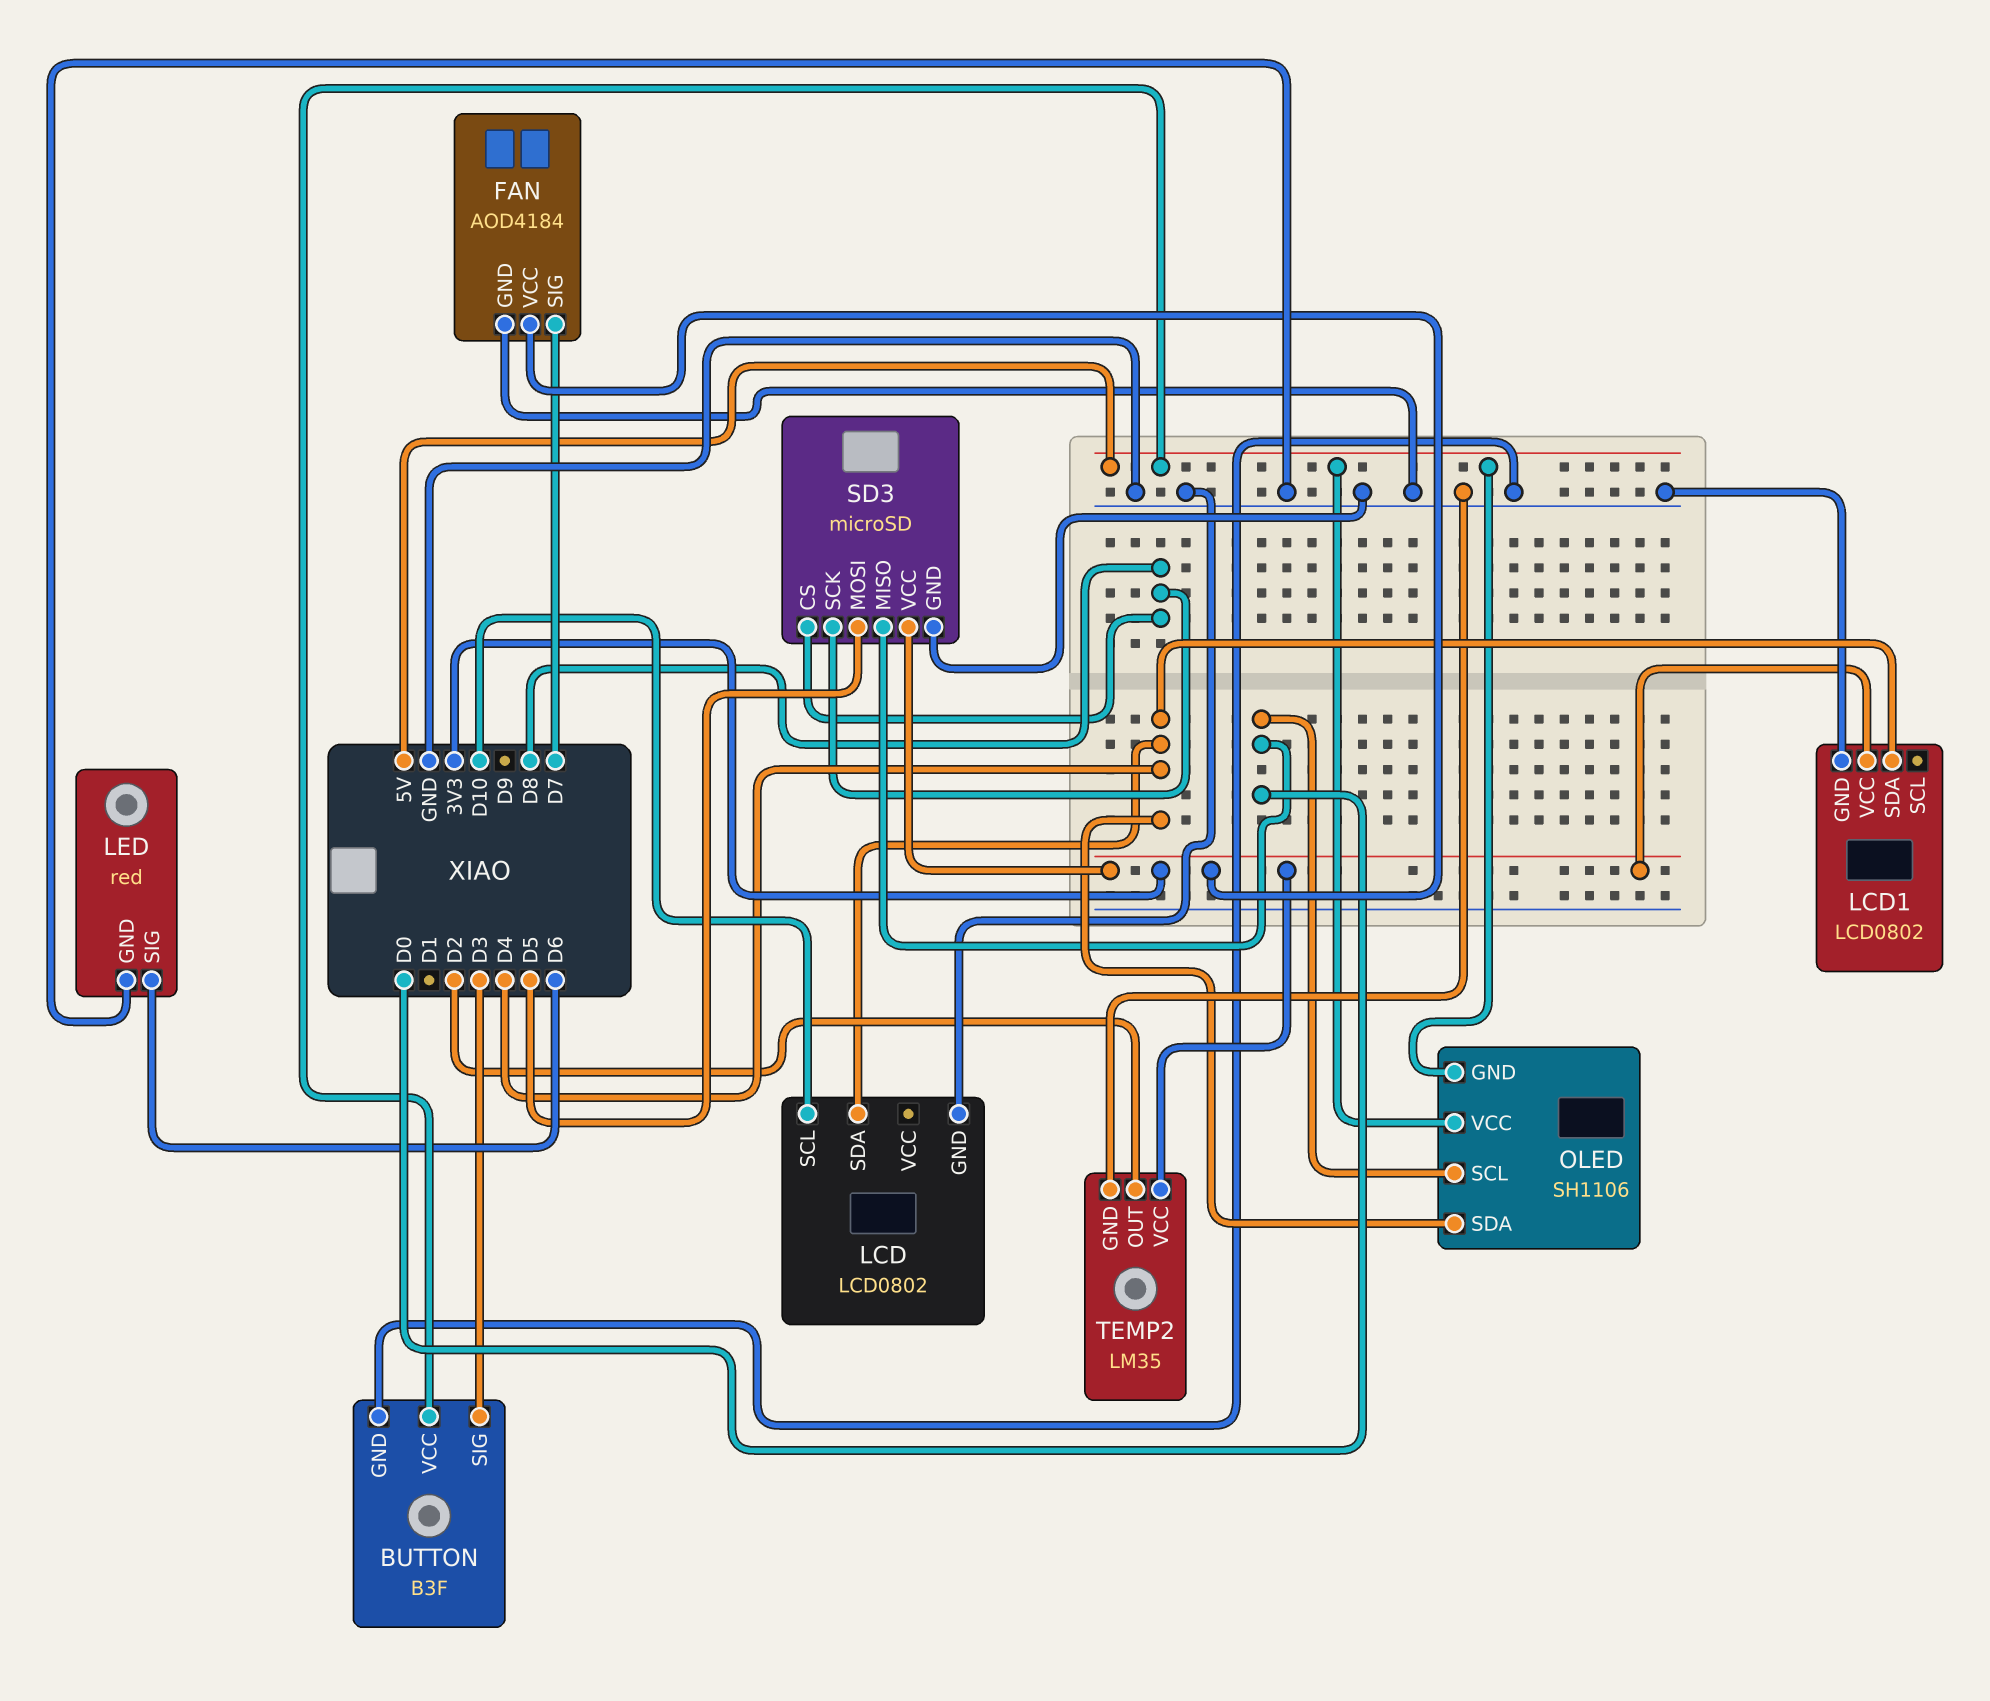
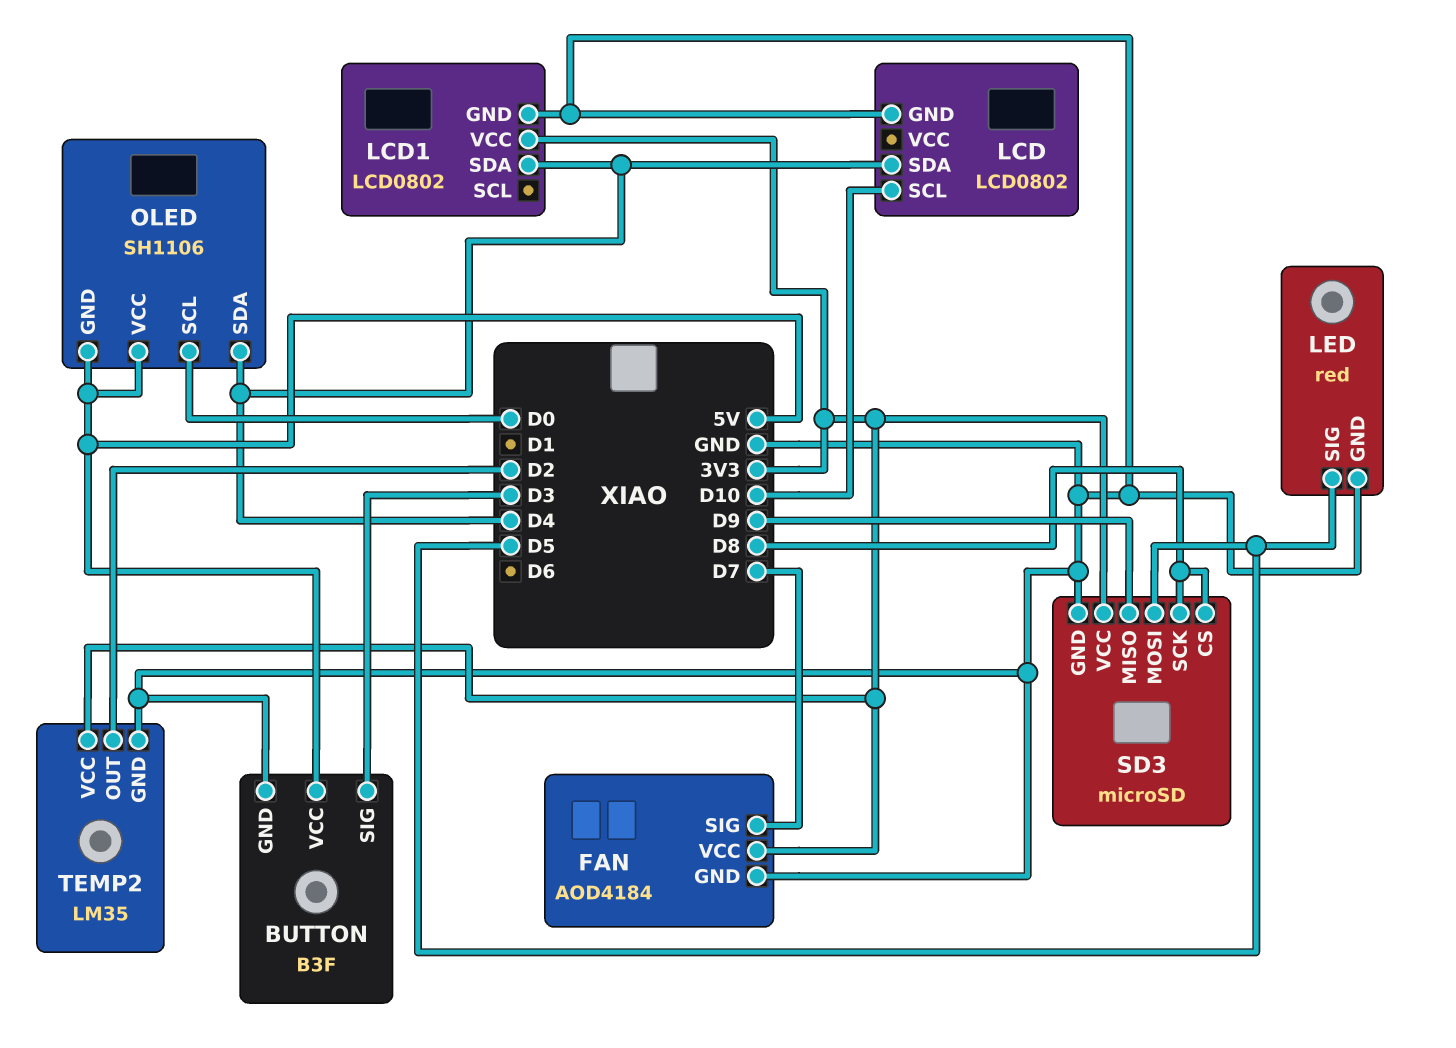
LED pin SIG: D6 -> D5
SD3 pin MISO: D0 -> D9

